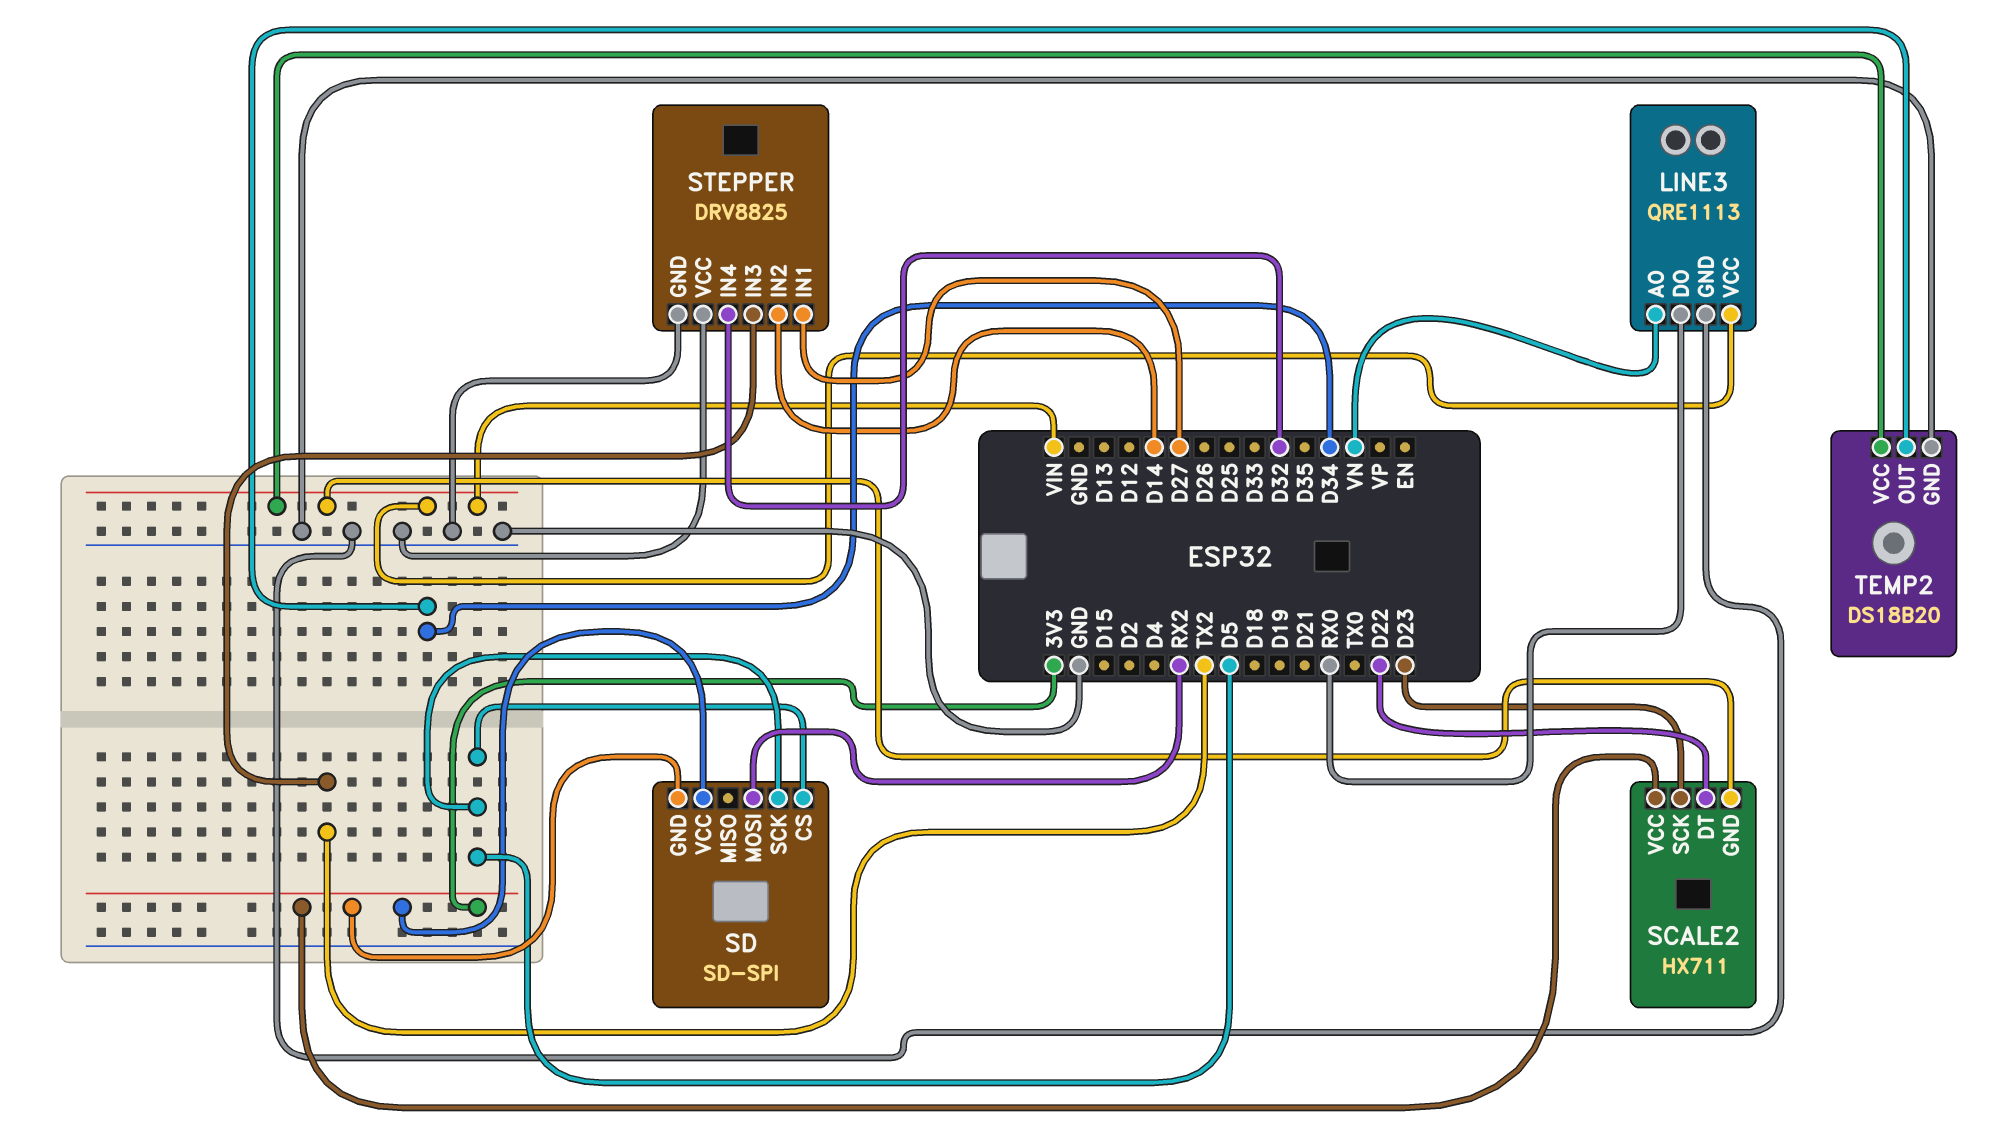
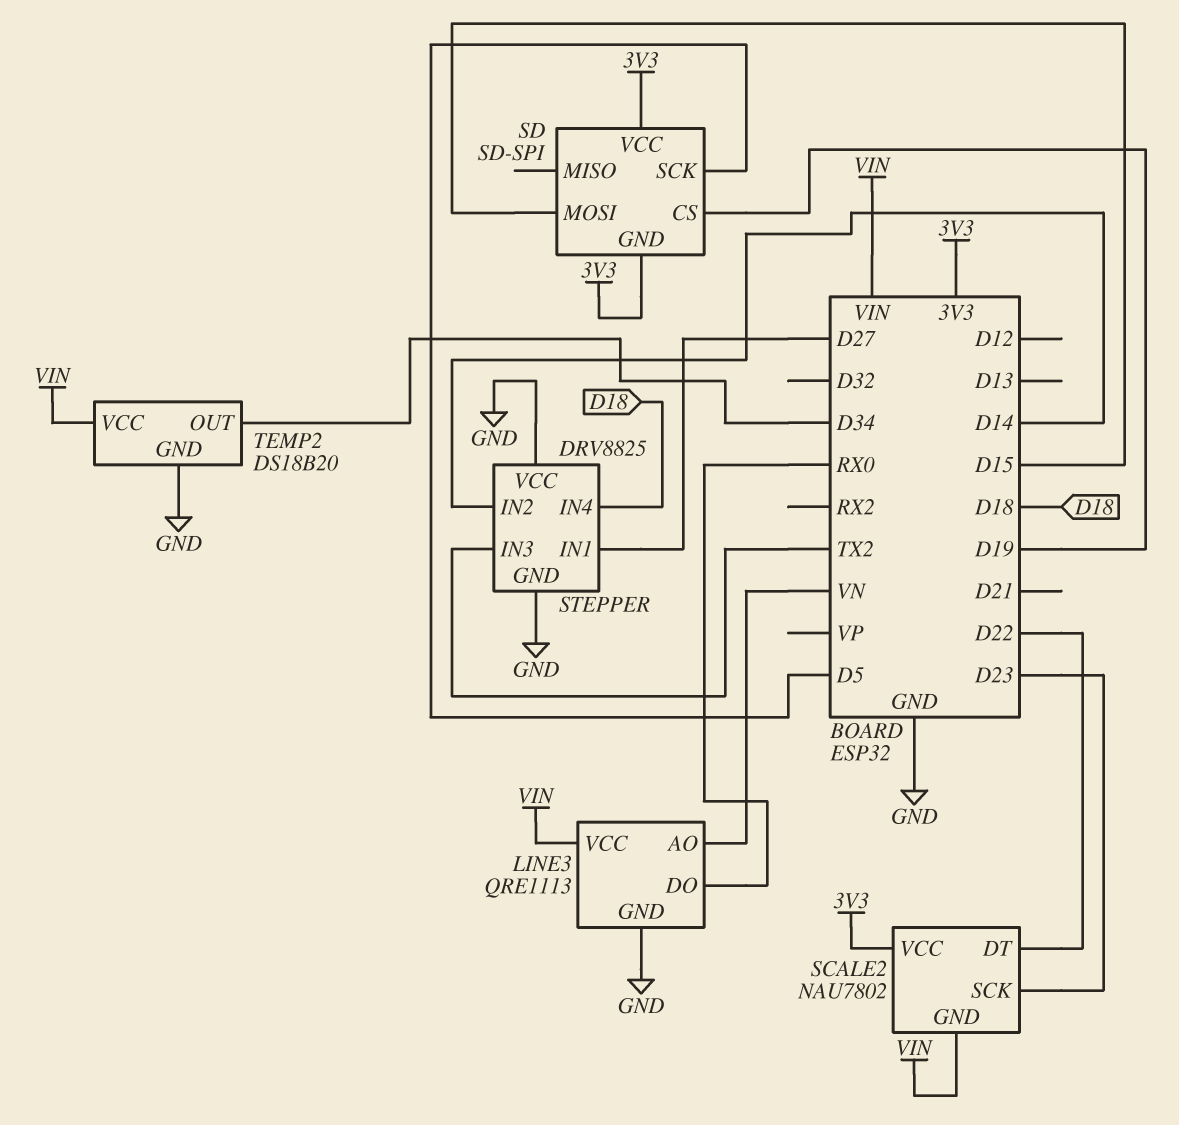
SCALE2: HX711 -> NAU7802
SD pin CS: D5 -> D19
SD pin MOSI: RX2 -> D15
STEPPER pin IN4: D32 -> D18

